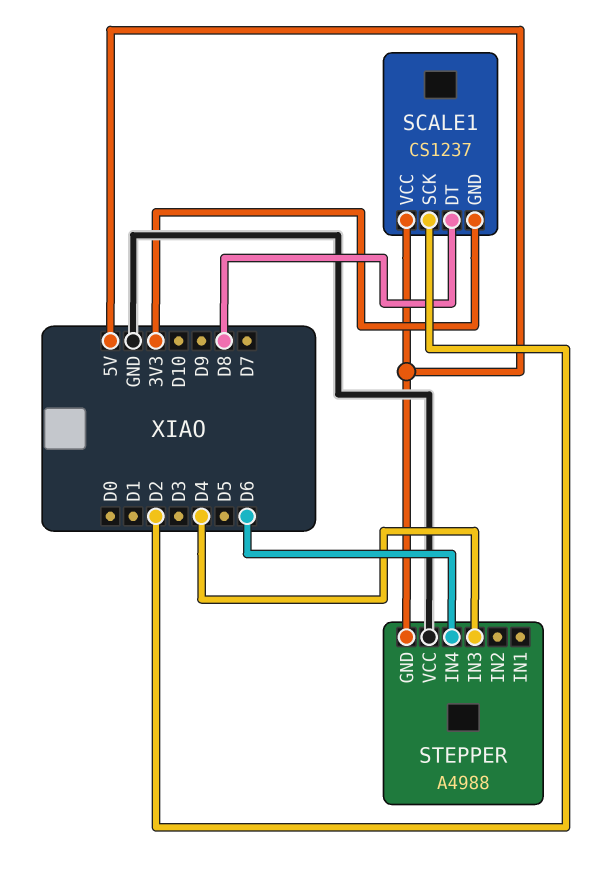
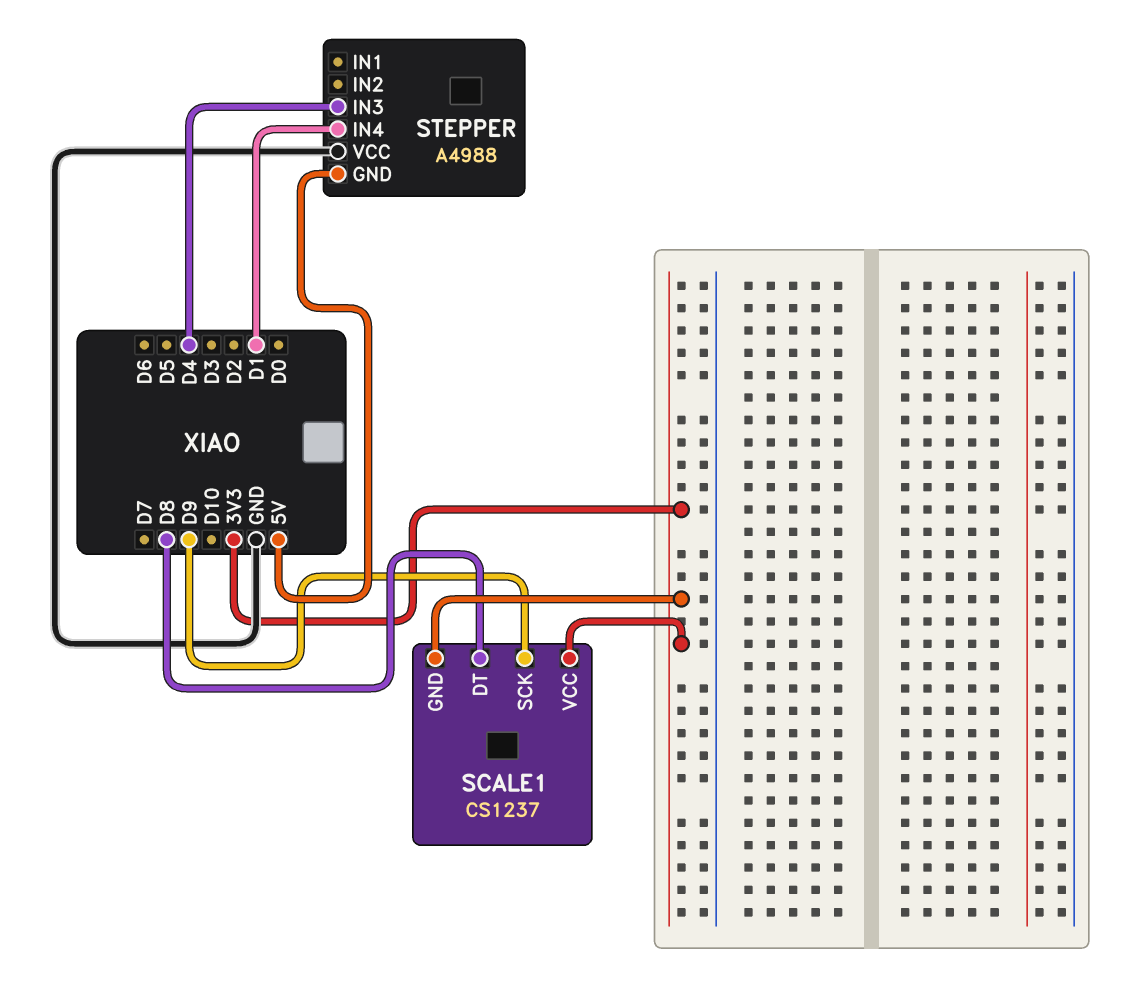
SCALE1 pin SCK: D2 -> D9
SCALE1 pin VCC: 5V -> 3V3
STEPPER pin IN4: D6 -> D1

